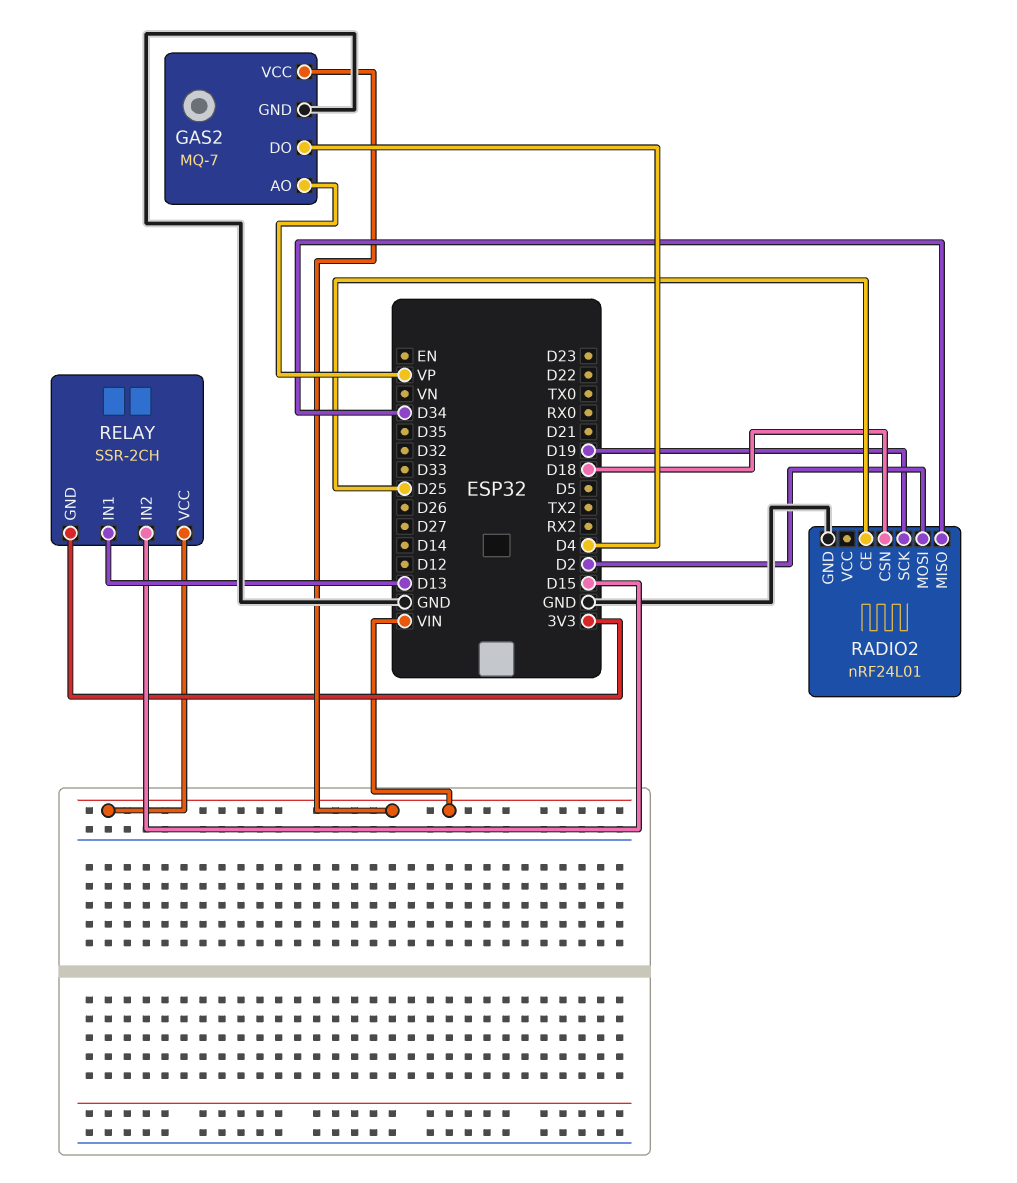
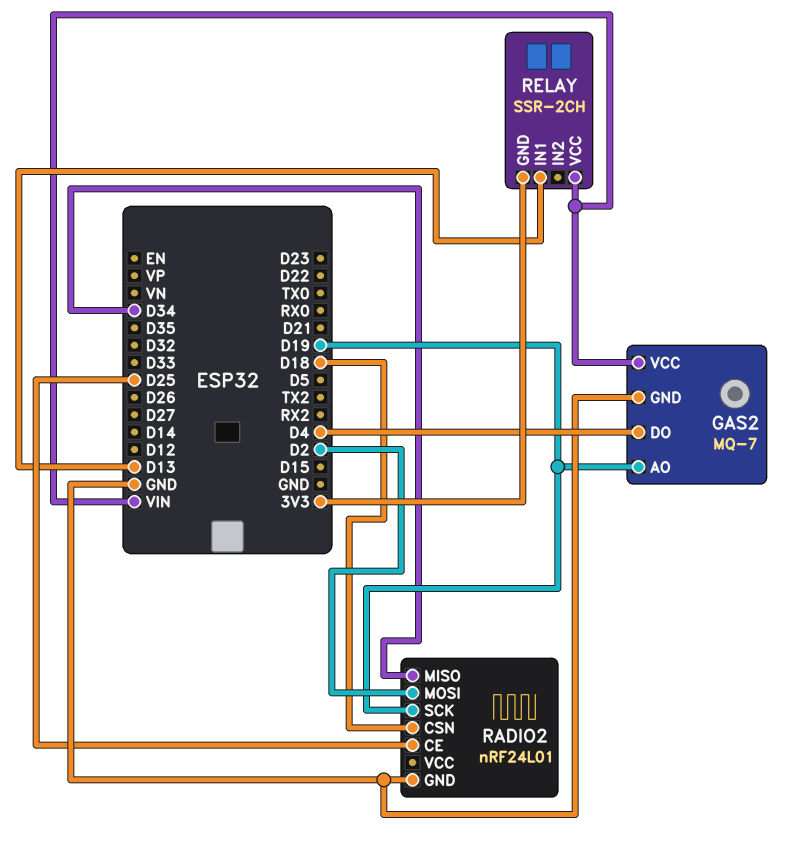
GAS2 pin AO: VP -> D19
RELAY pin IN2: D15 -> none

